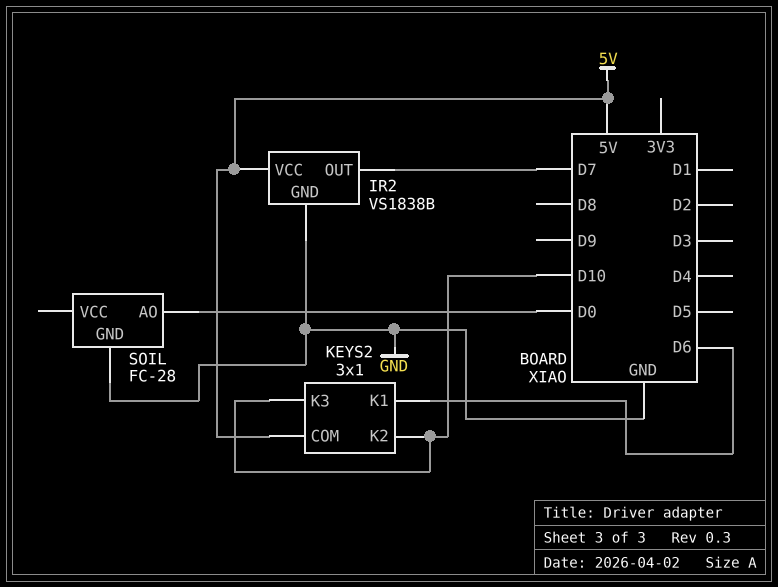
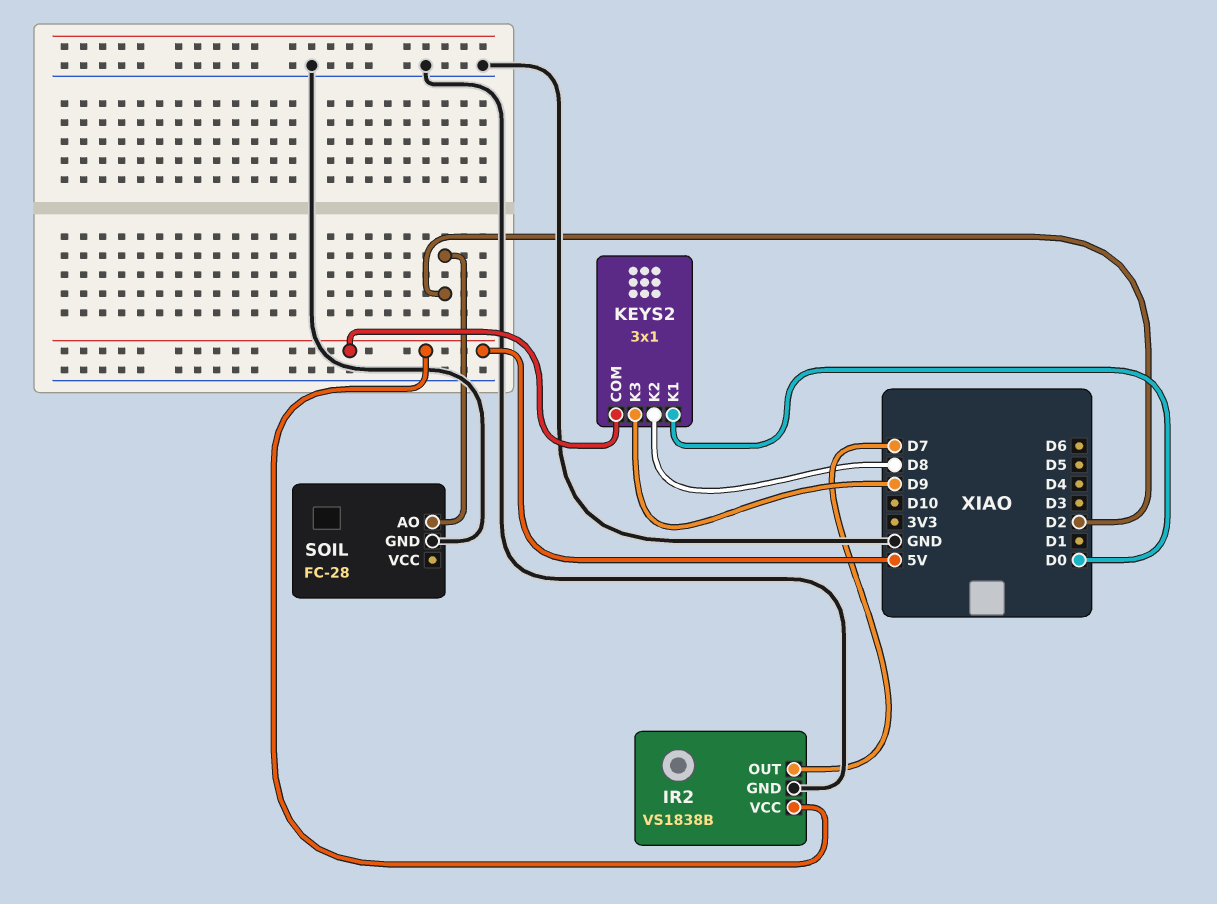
KEYS2 pin K1: D6 -> D0
KEYS2 pin K2: D10 -> D8
KEYS2 pin K3: D10 -> D9
SOIL pin AO: D0 -> D2

